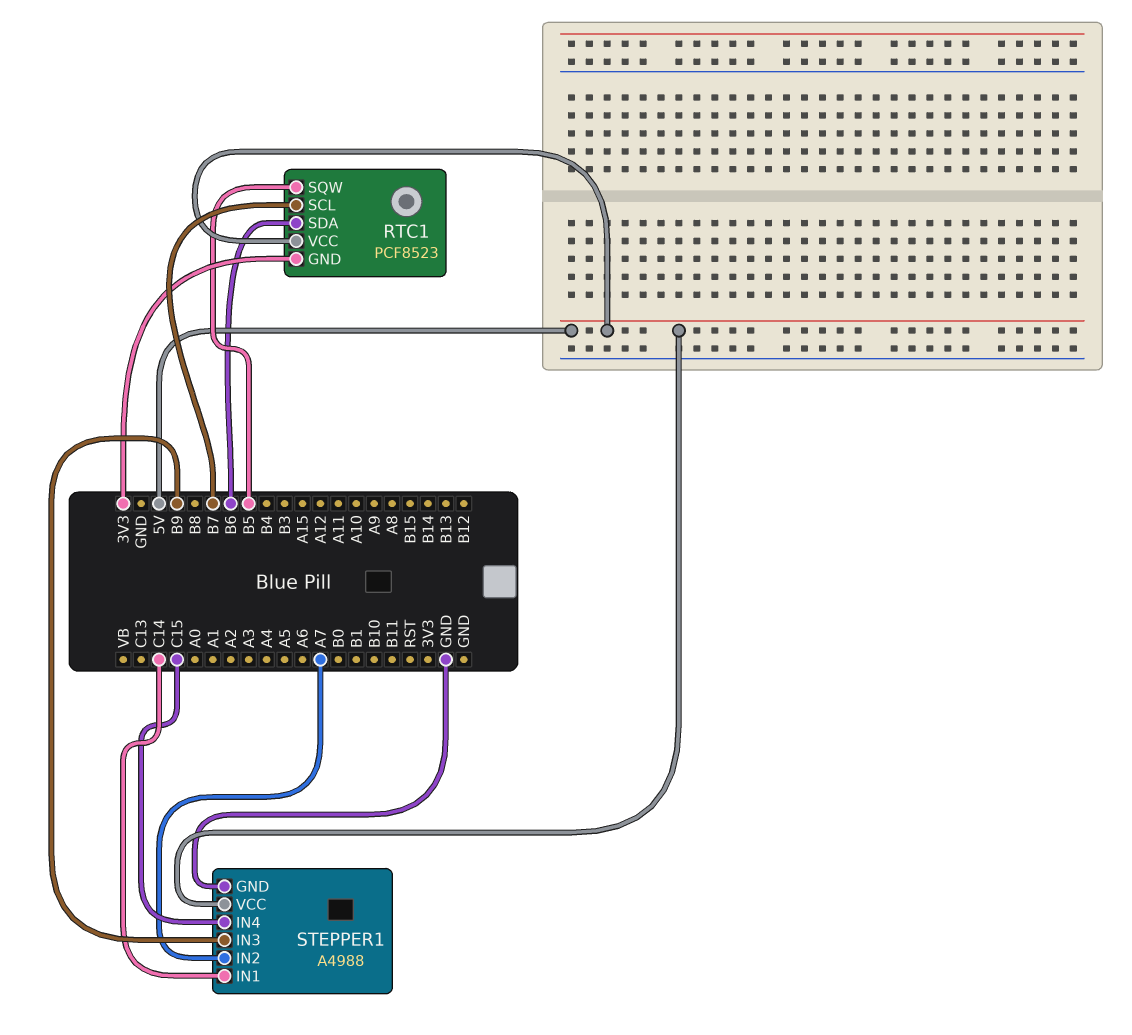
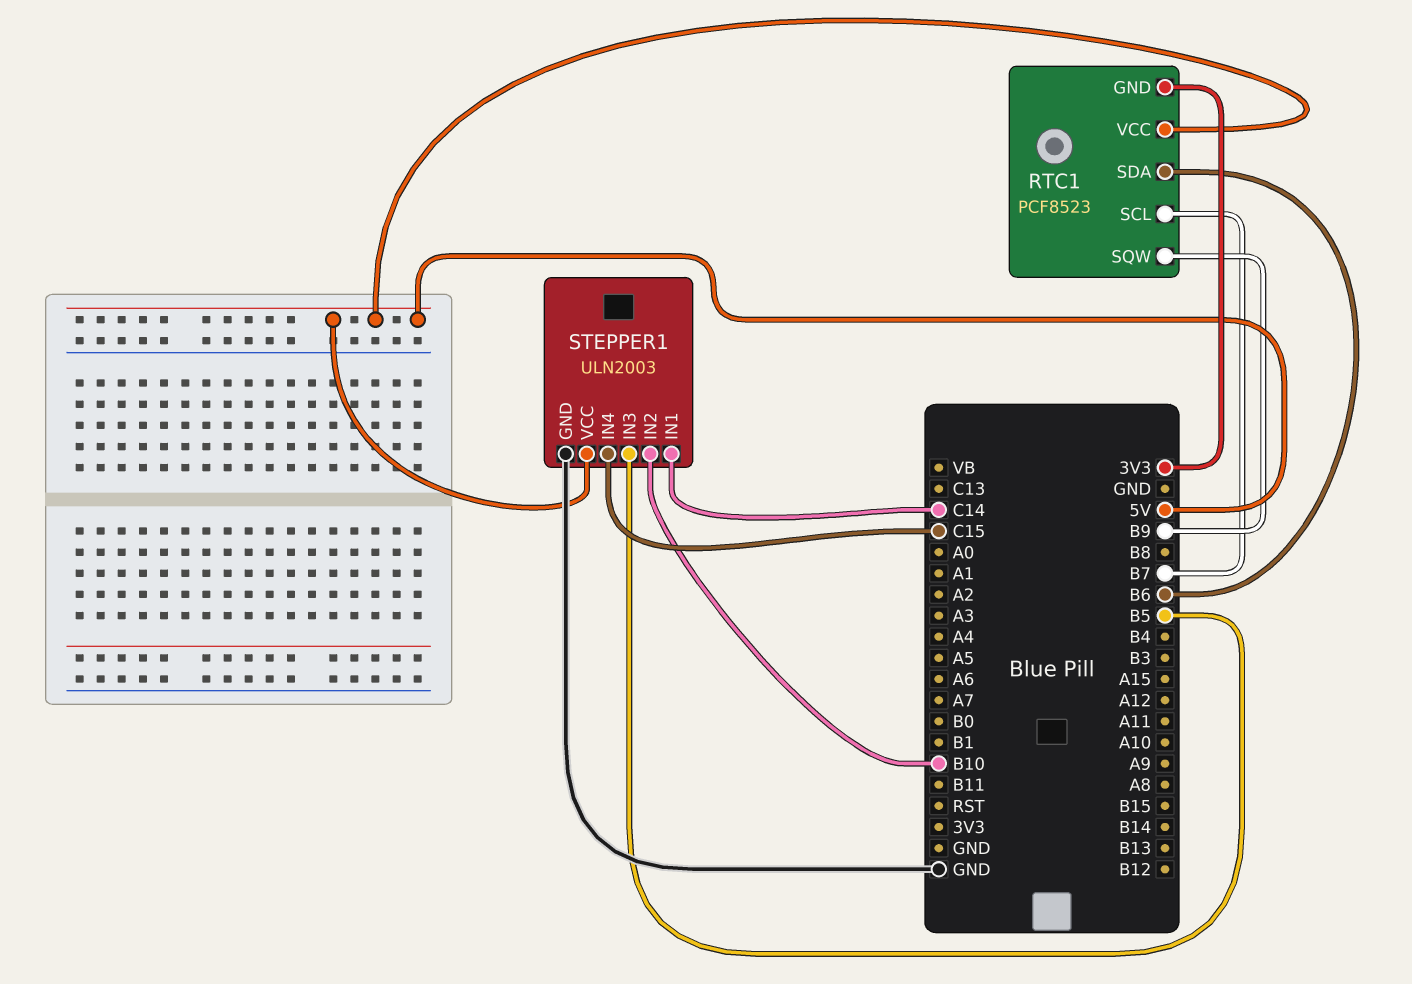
RTC1 pin SQW: B5 -> B9
STEPPER1: A4988 -> ULN2003
STEPPER1 pin IN2: A7 -> B10
STEPPER1 pin IN3: B9 -> B5

